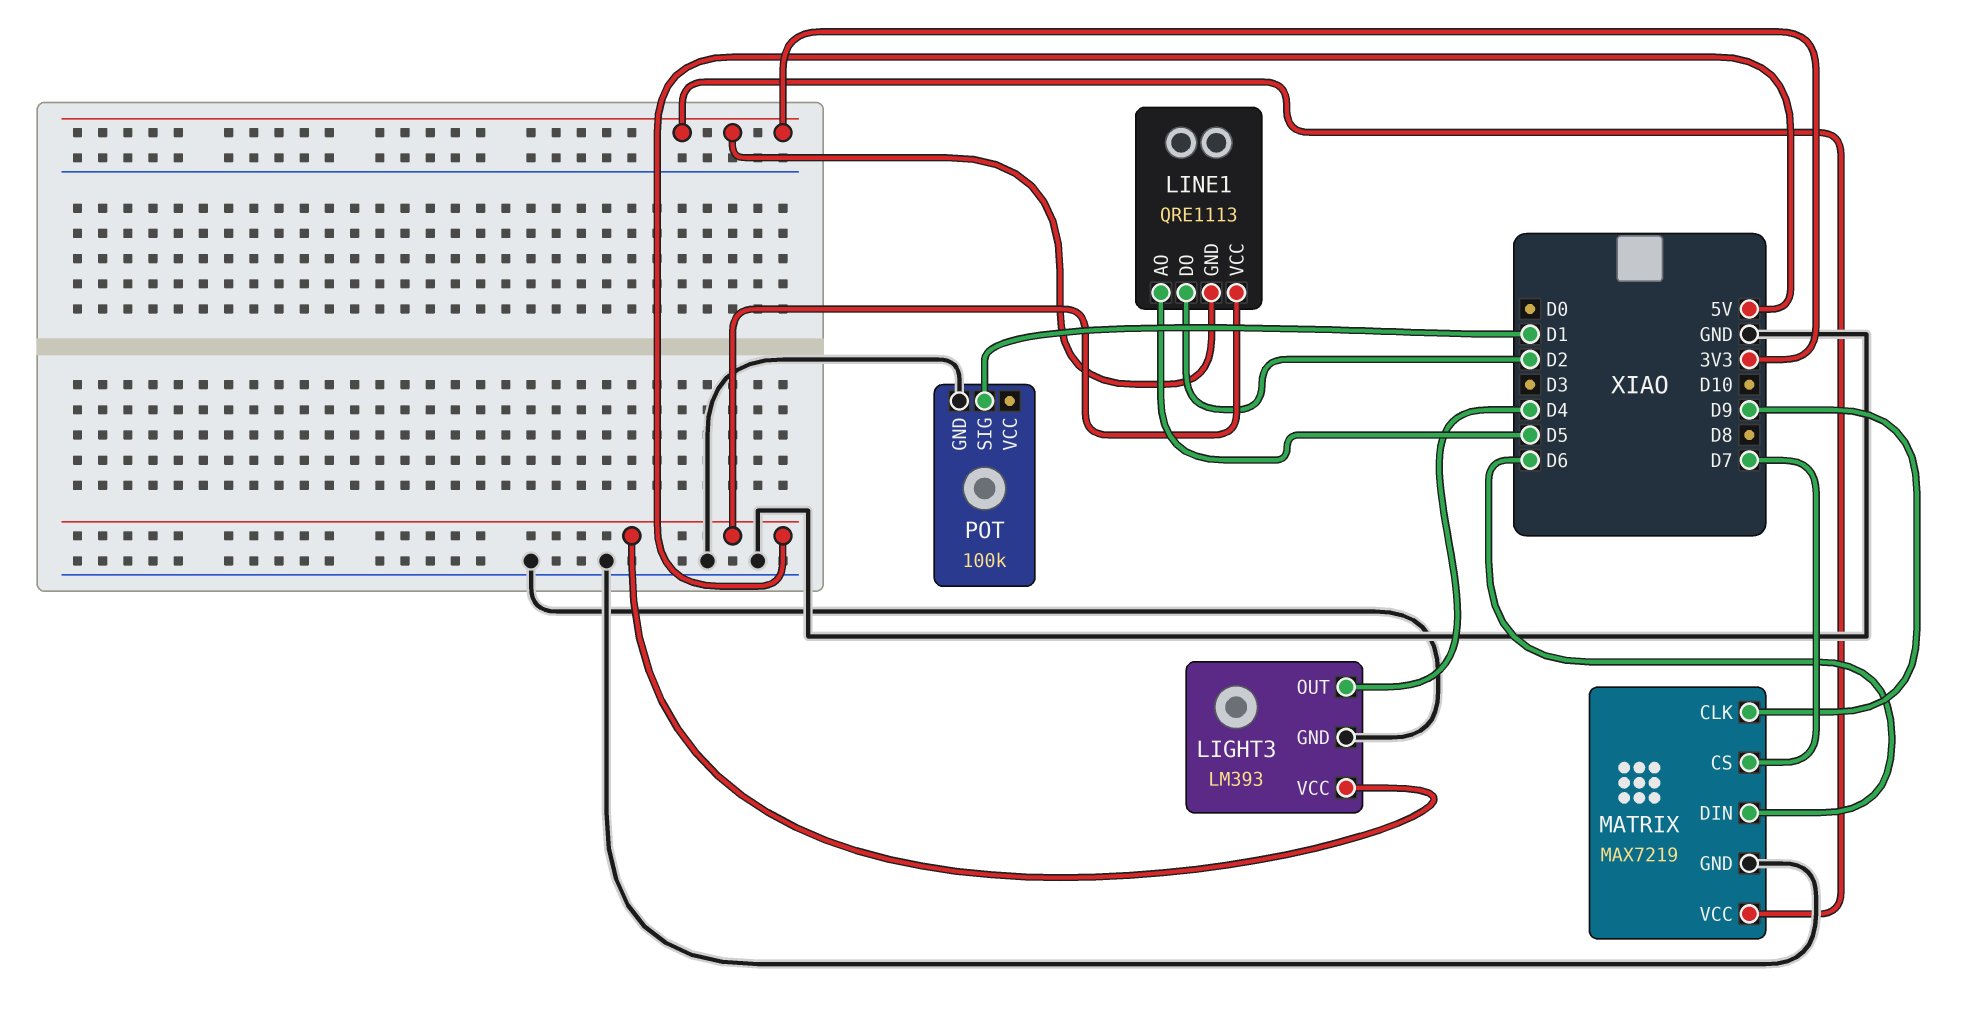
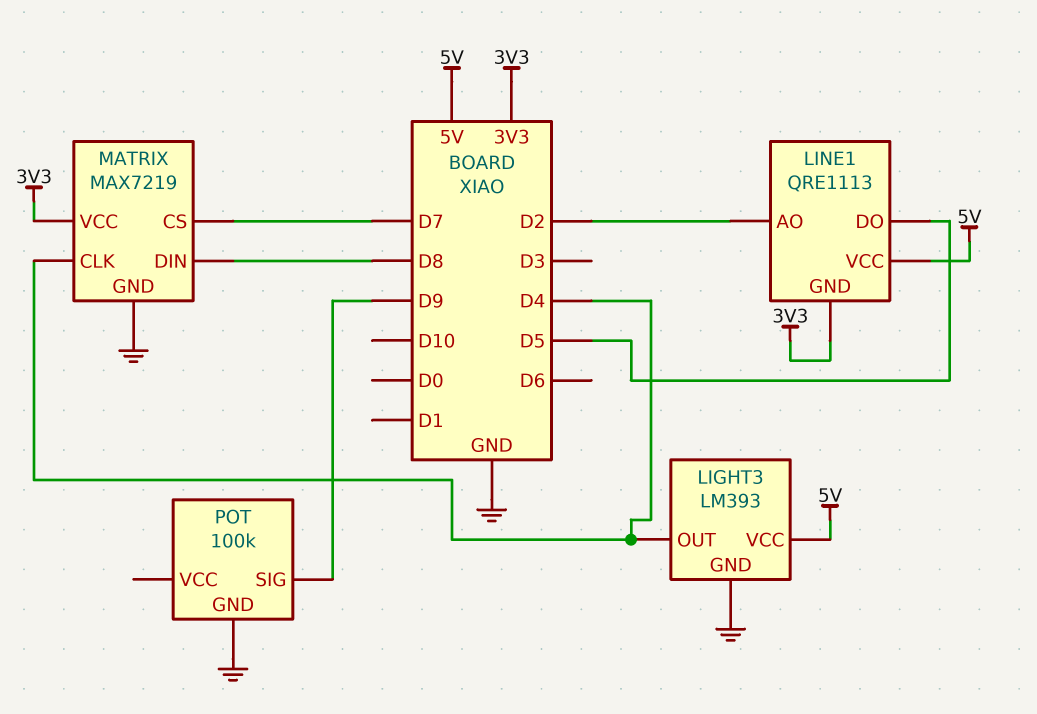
LINE1 pin AO: D5 -> D2
LINE1 pin DO: D2 -> D5
MATRIX pin CLK: D9 -> D4
MATRIX pin DIN: D6 -> D8
POT pin SIG: D1 -> D9

